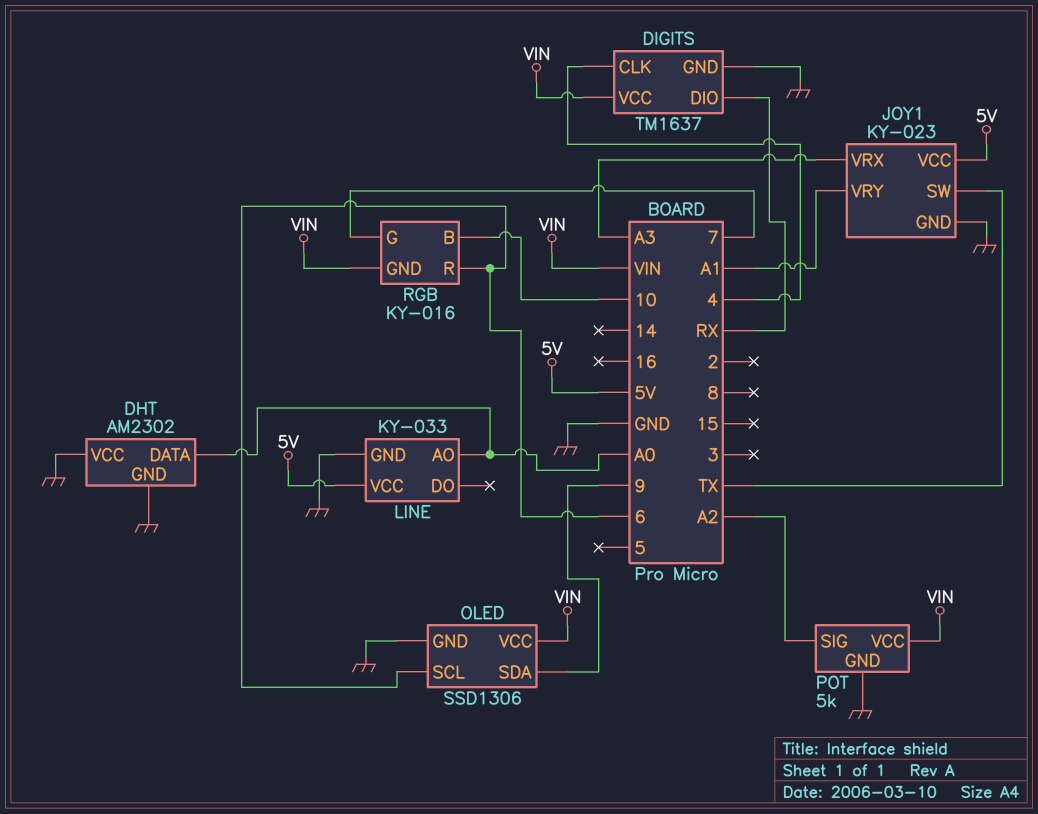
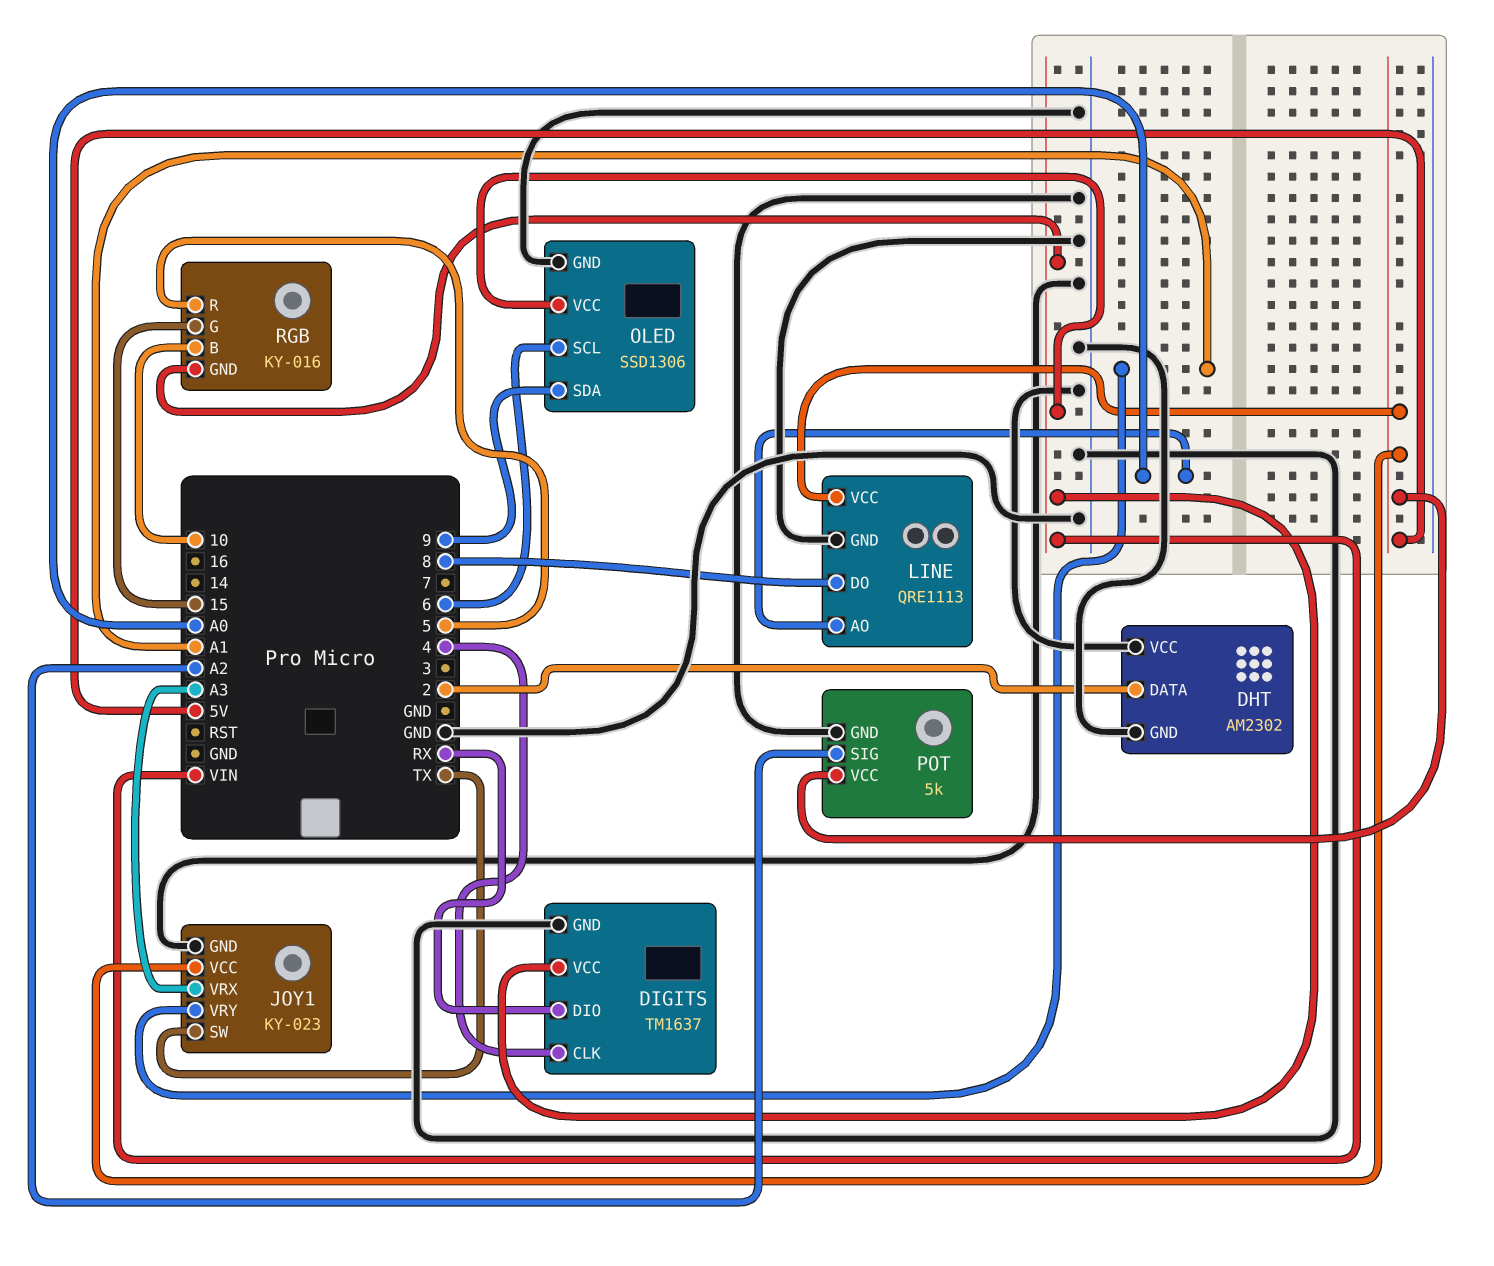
DHT pin DATA: A0 -> 2
LINE: KY-033 -> QRE1113
LINE pin DO: none -> 8
POT pin VCC: VIN -> 5V
RGB pin G: 7 -> 15
RGB pin R: 6 -> 5

